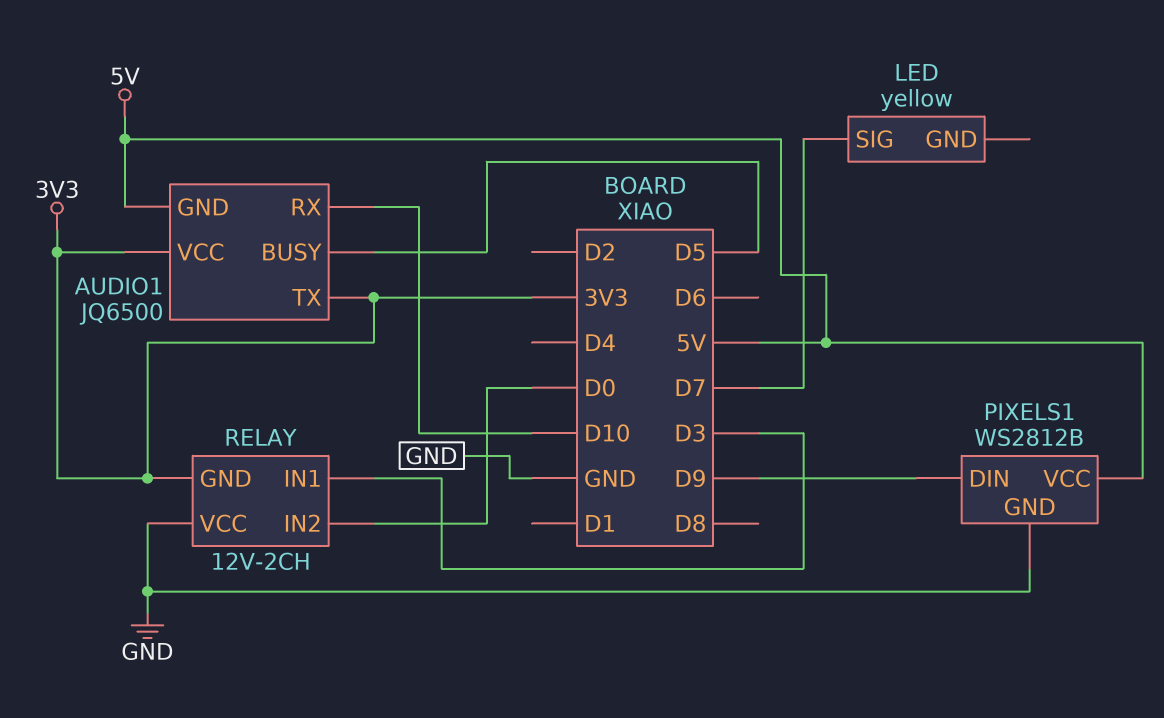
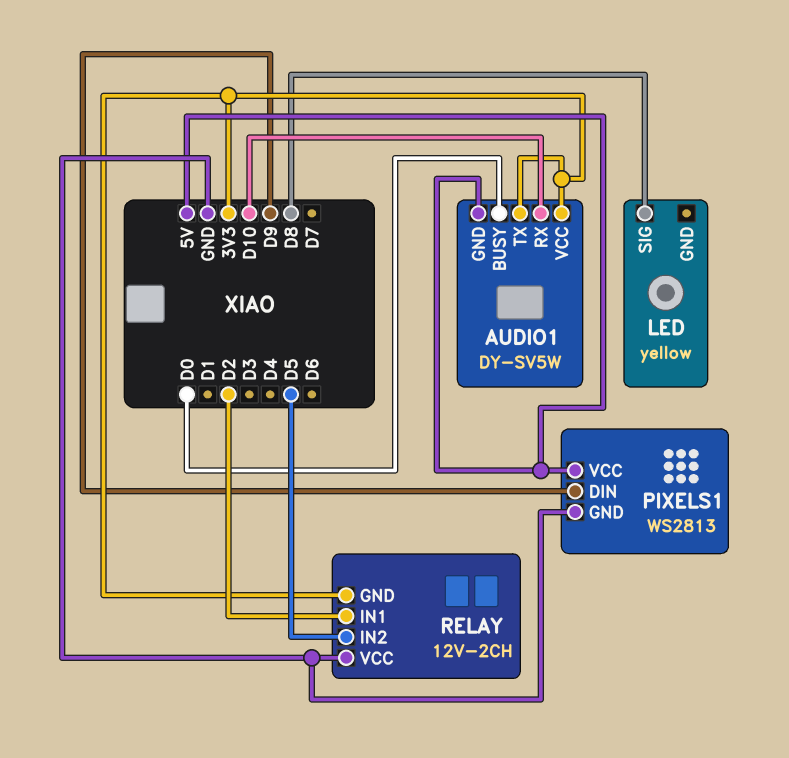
AUDIO1: JQ6500 -> DY-SV5W
AUDIO1 pin BUSY: D5 -> D0
LED pin SIG: D7 -> D8
PIXELS1: WS2812B -> WS2813
RELAY pin IN1: D3 -> D2
RELAY pin IN2: D0 -> D5

